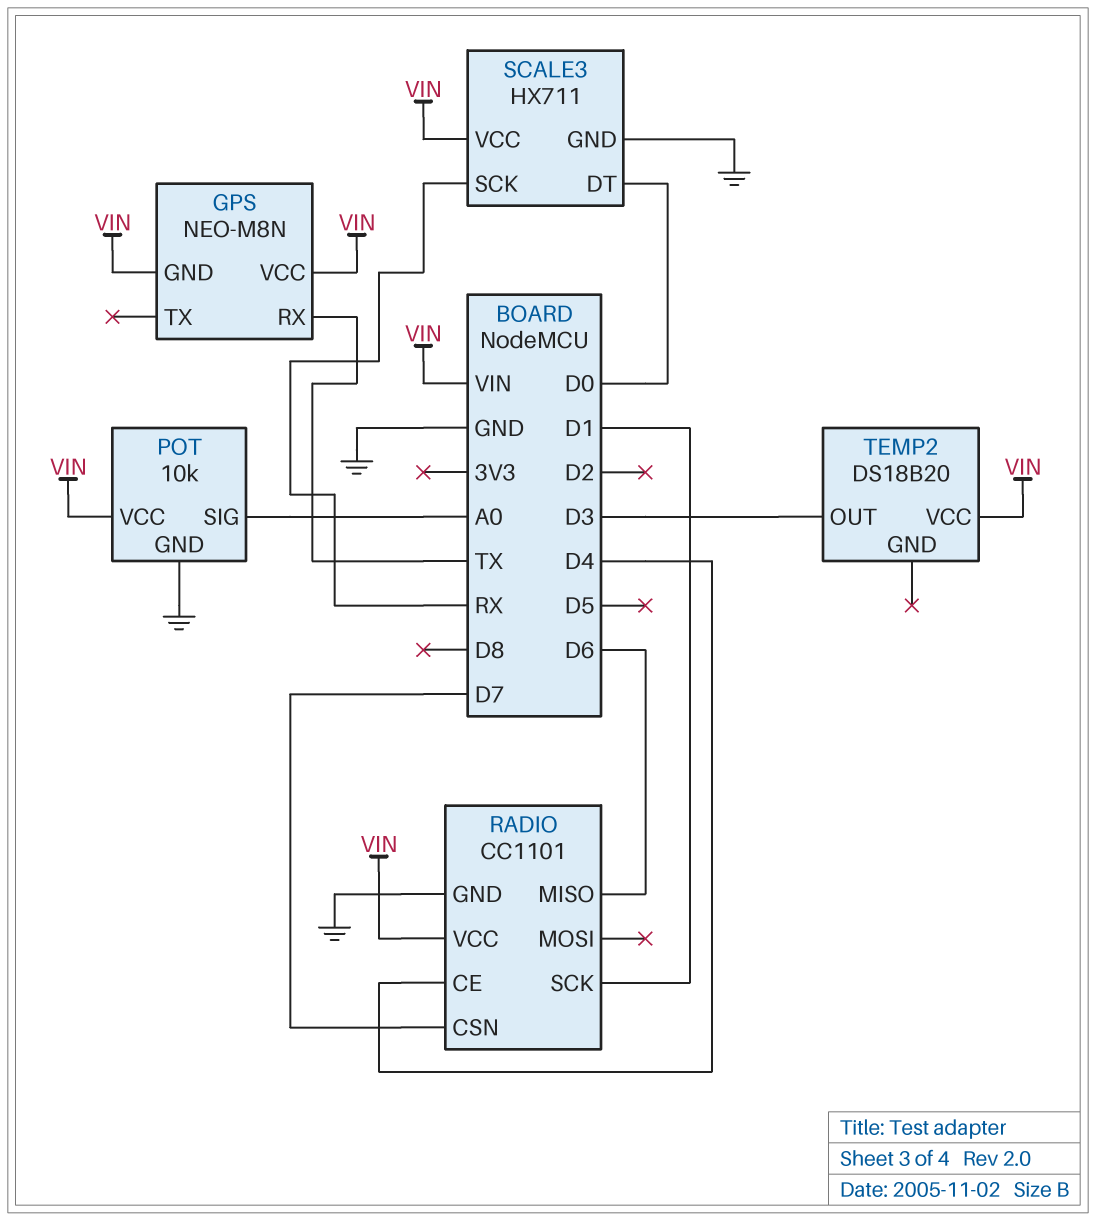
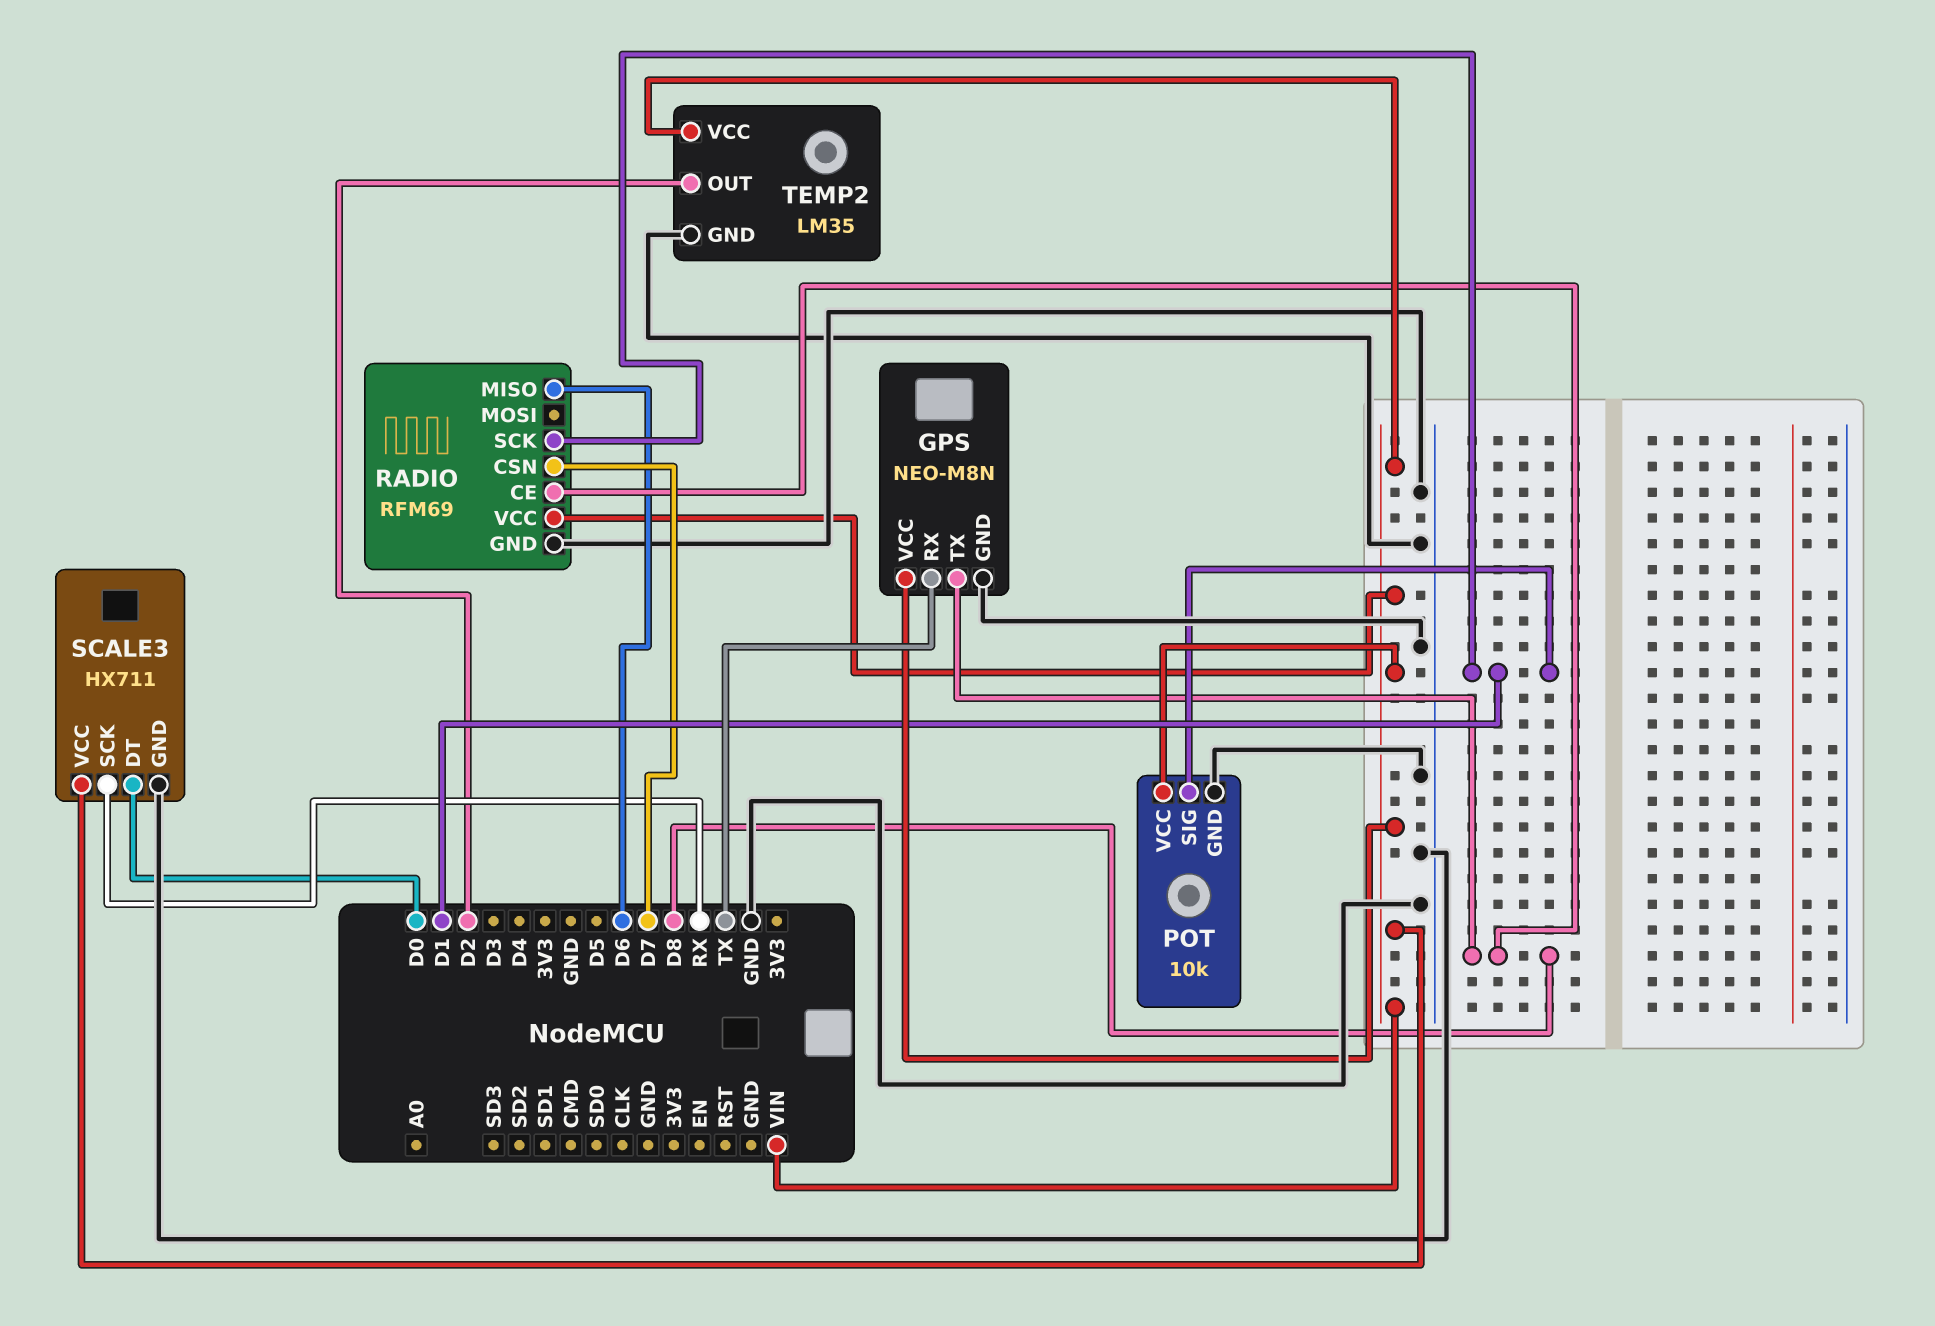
GPS pin GND: VIN -> GND
GPS pin TX: none -> D8
POT pin SIG: A0 -> D1
RADIO: CC1101 -> RFM69
RADIO pin CE: D4 -> D8
TEMP2: DS18B20 -> LM35
TEMP2 pin GND: none -> GND
TEMP2 pin OUT: D3 -> D2

